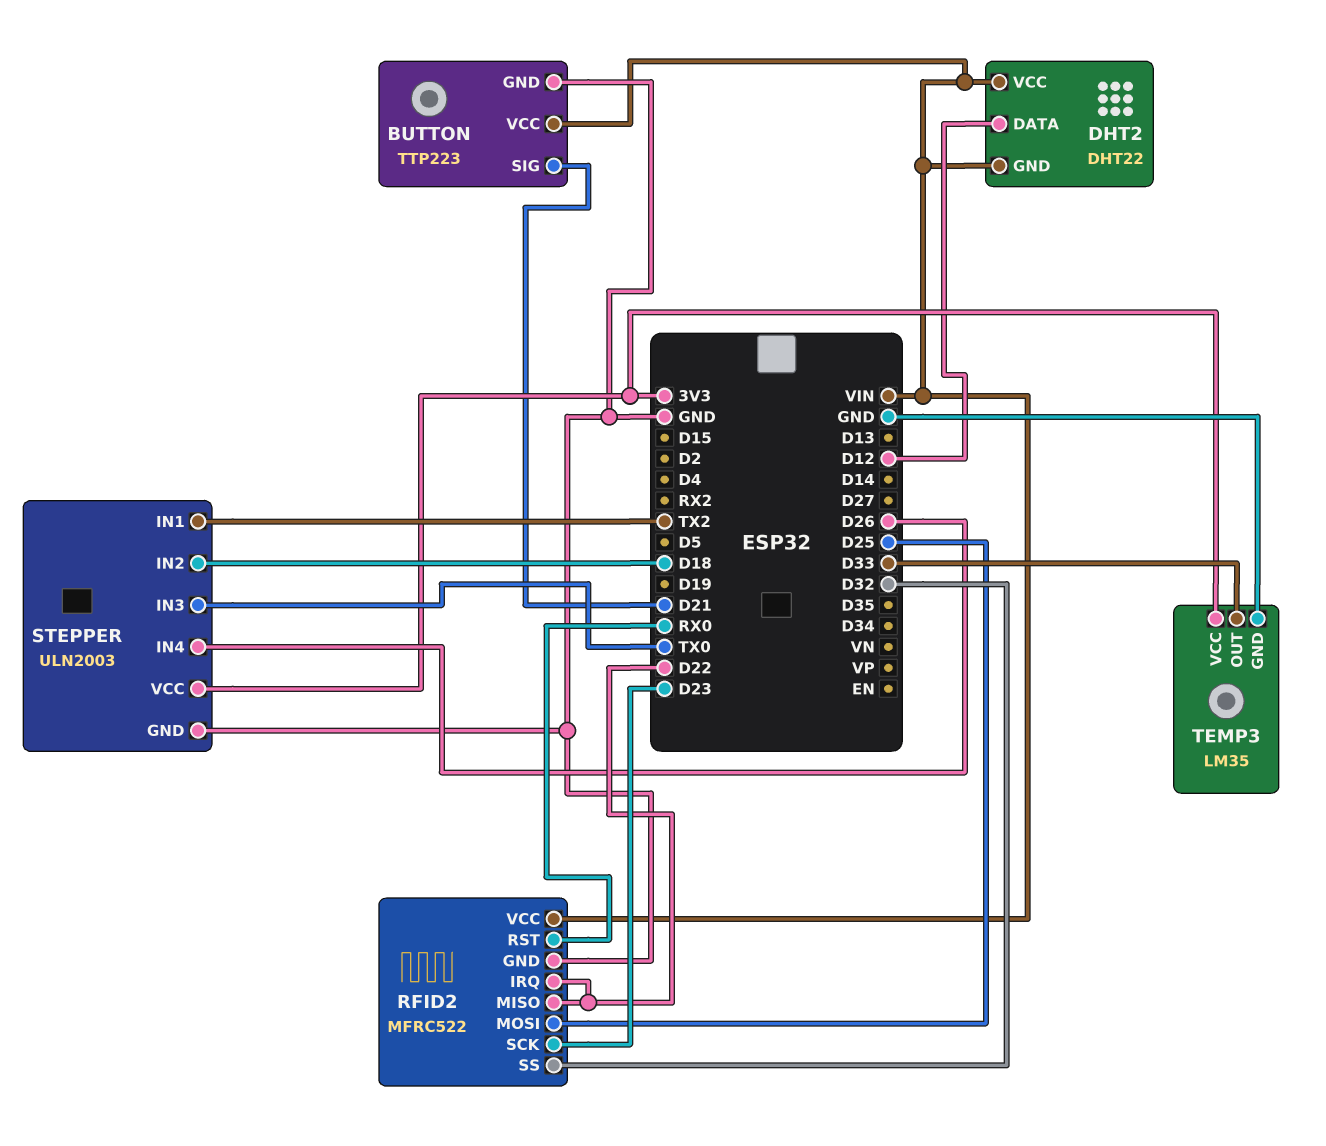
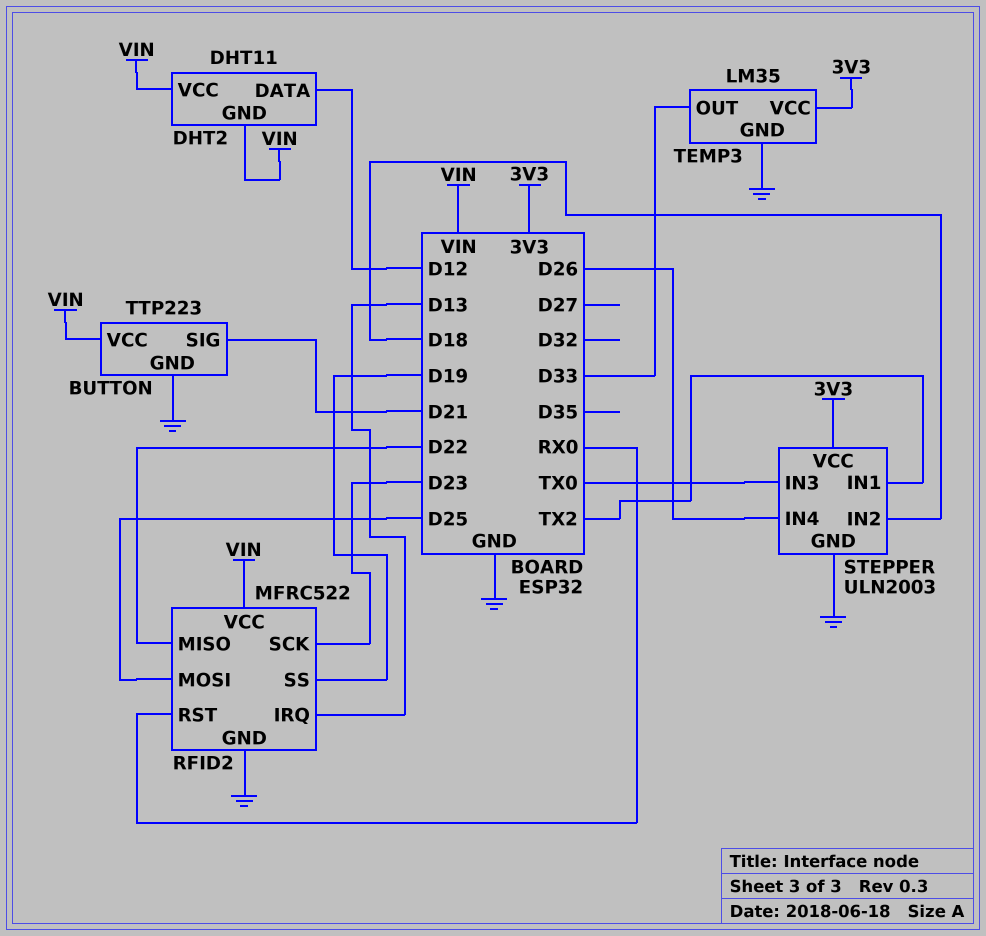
DHT2: DHT22 -> DHT11
RFID2 pin IRQ: D22 -> D13
RFID2 pin SS: D32 -> D19

